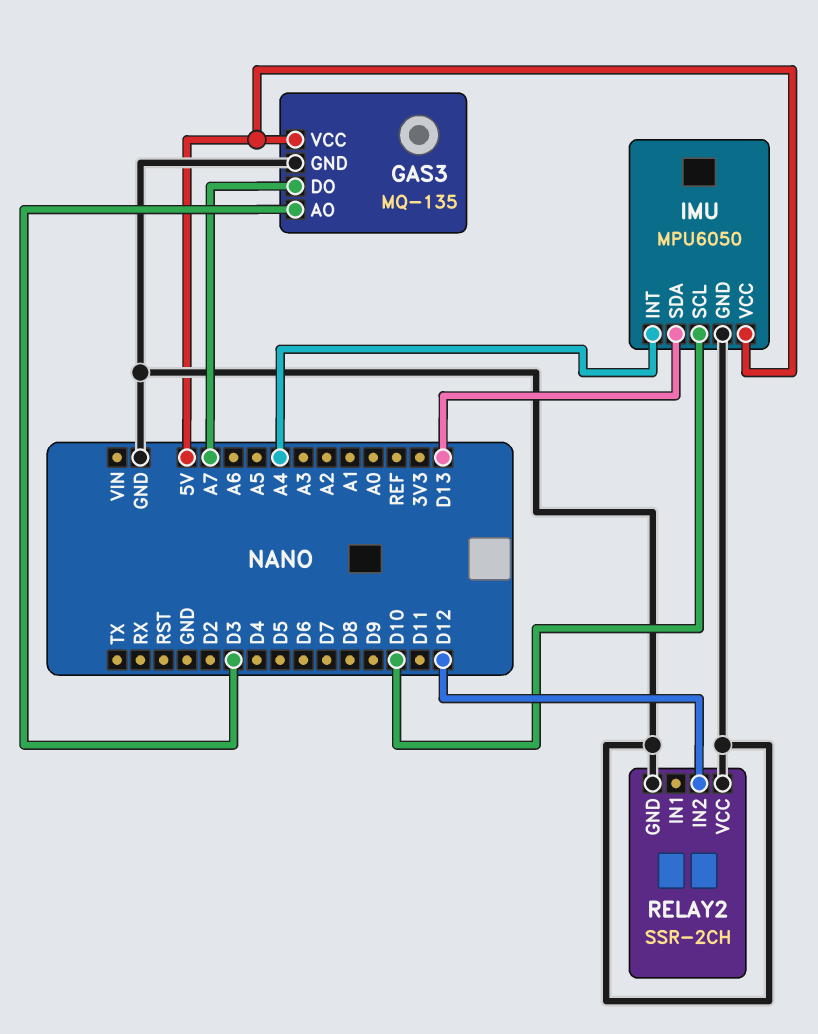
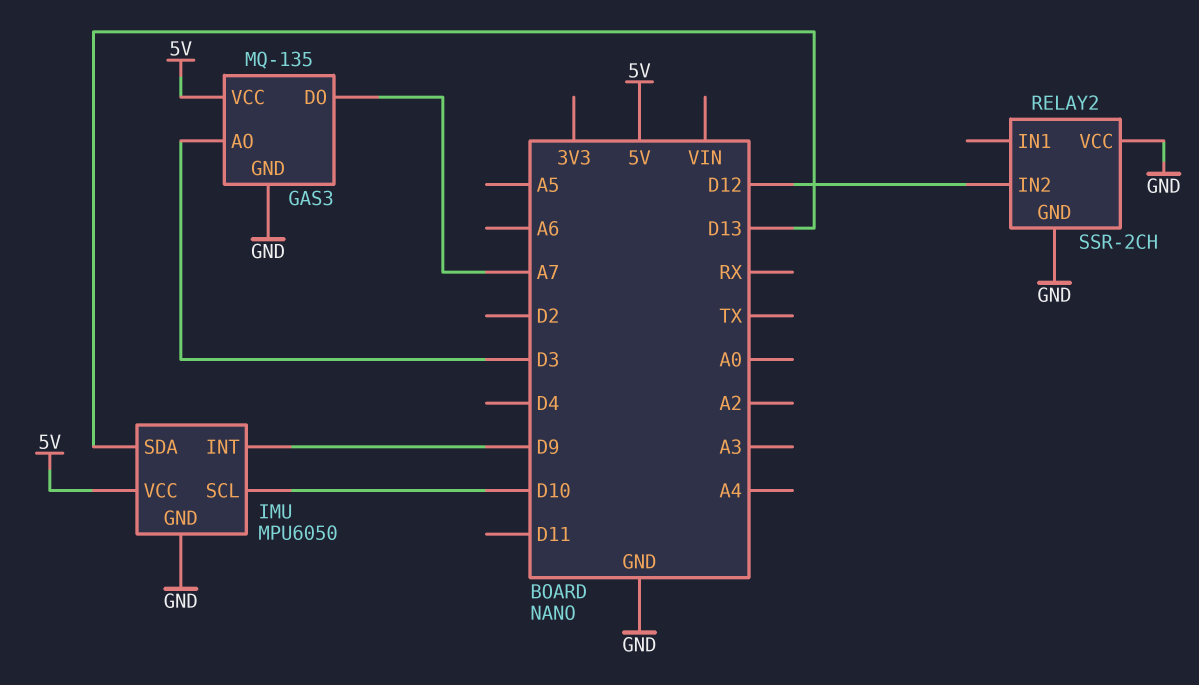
IMU pin INT: A4 -> D9

